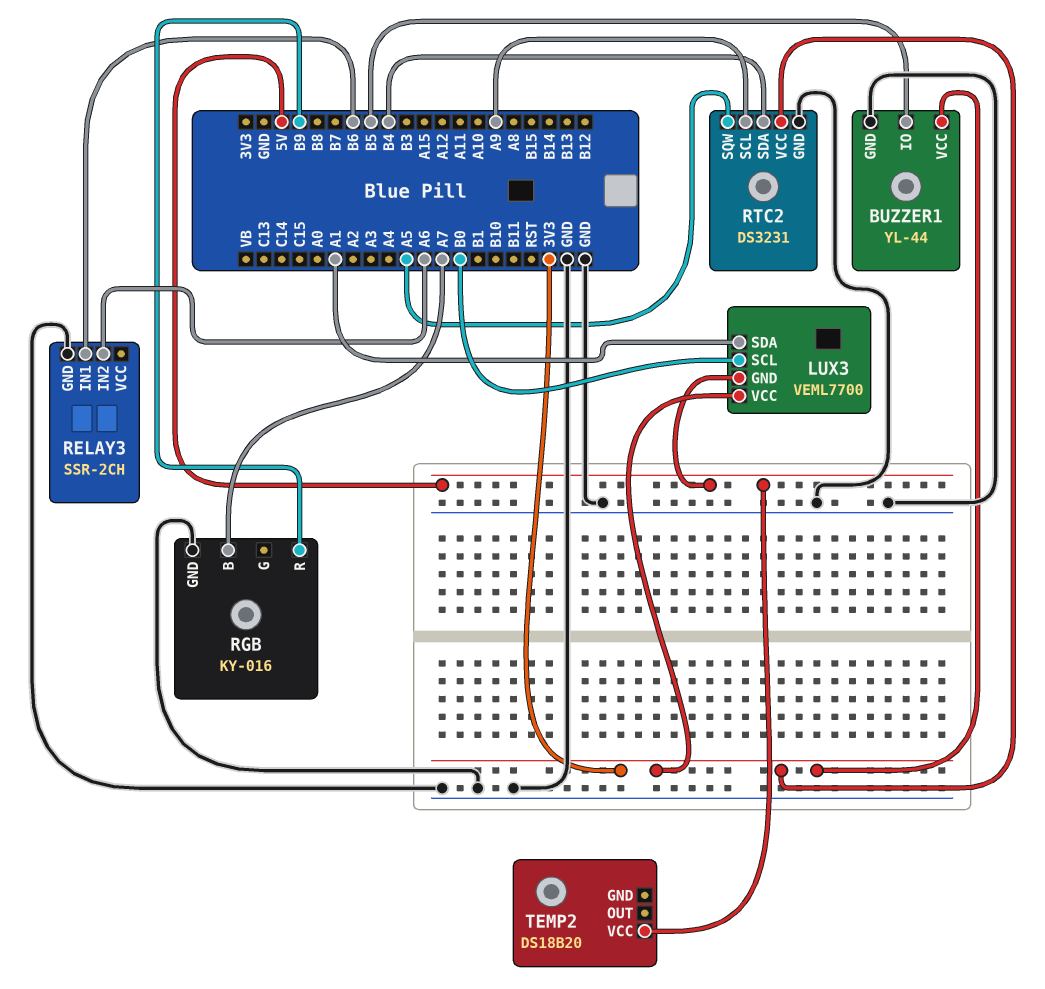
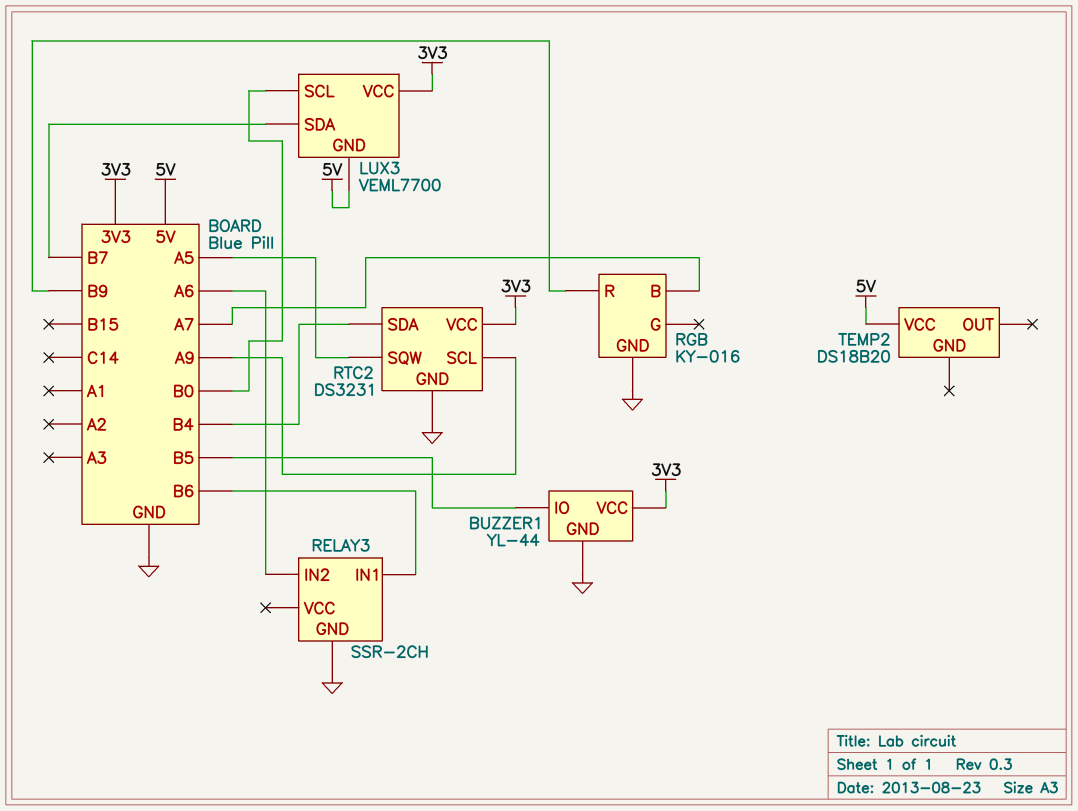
LUX3 pin SDA: A1 -> B7

